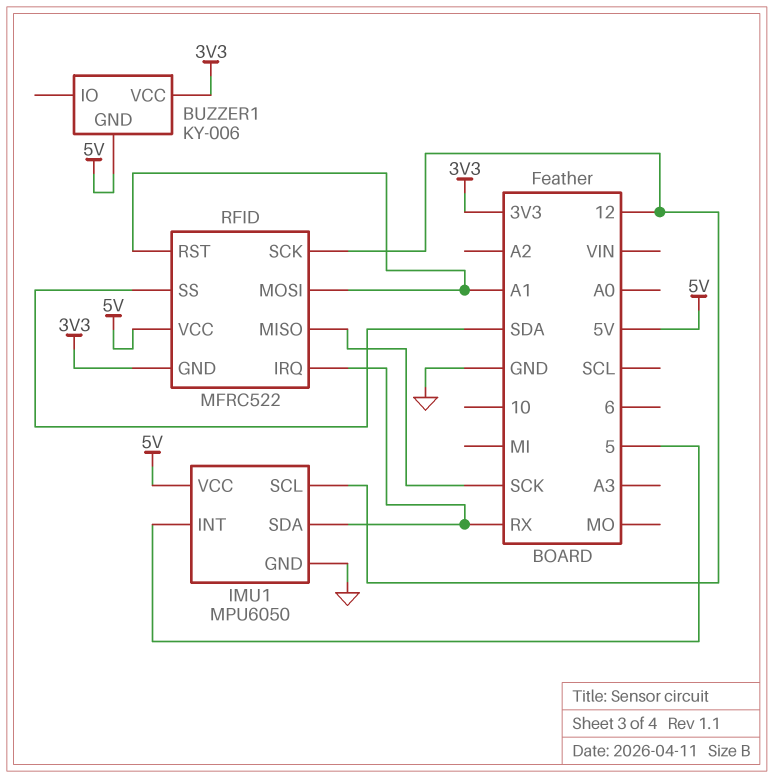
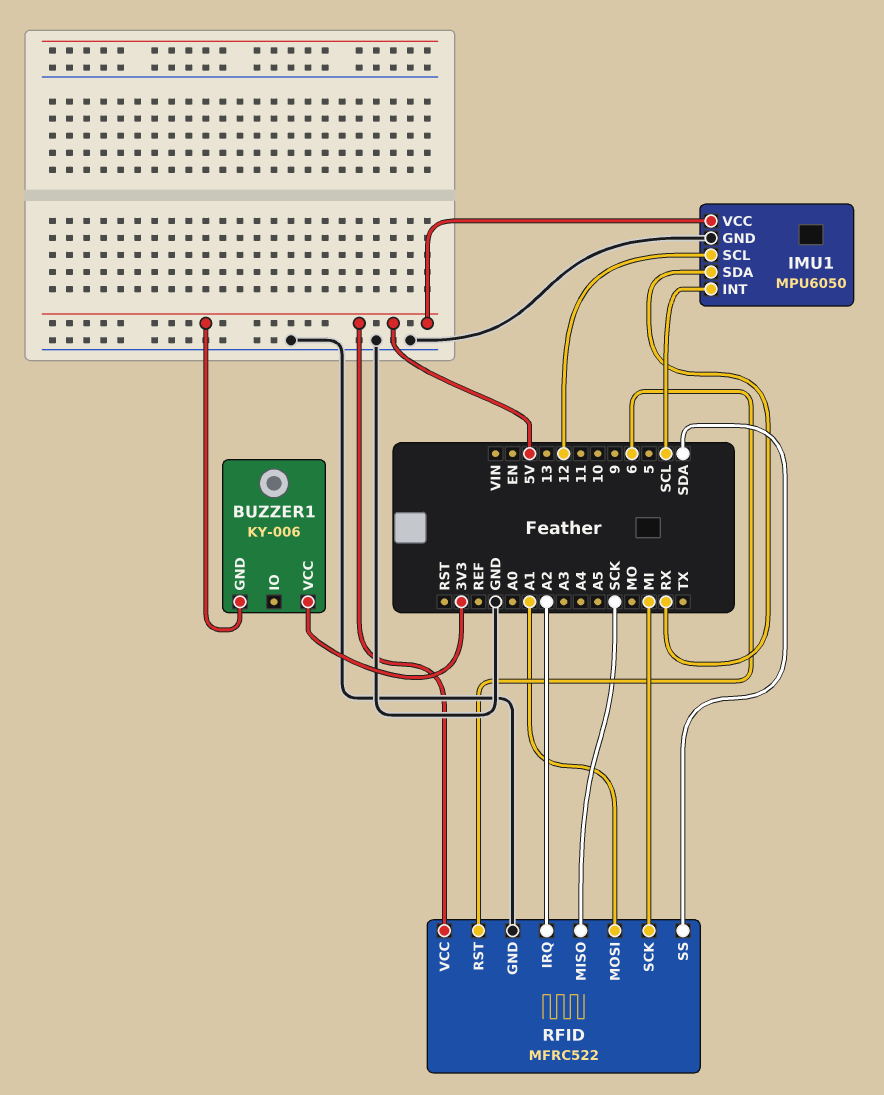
IMU1 pin INT: 5 -> SCL
RFID pin GND: 3V3 -> GND
RFID pin IRQ: RX -> A2
RFID pin RST: A1 -> 6
RFID pin SCK: 12 -> MI

